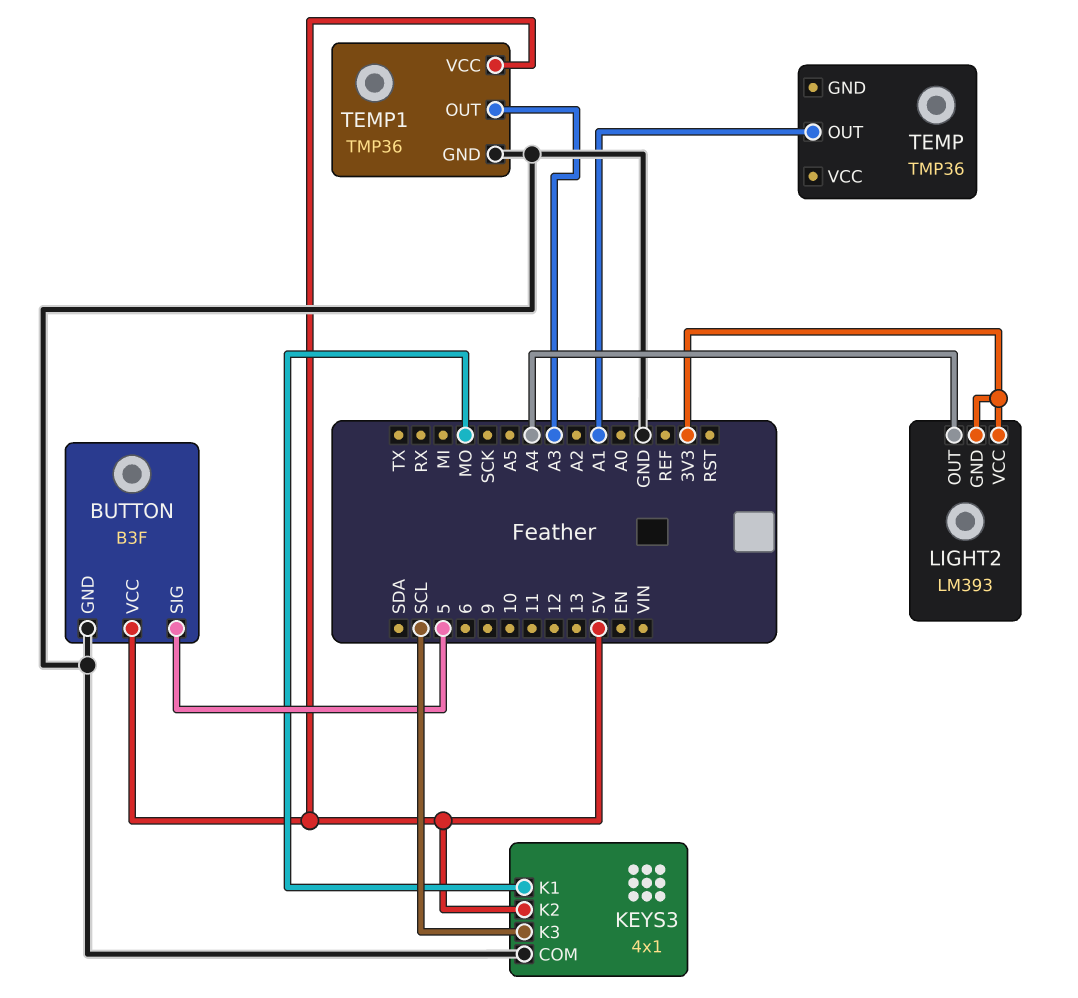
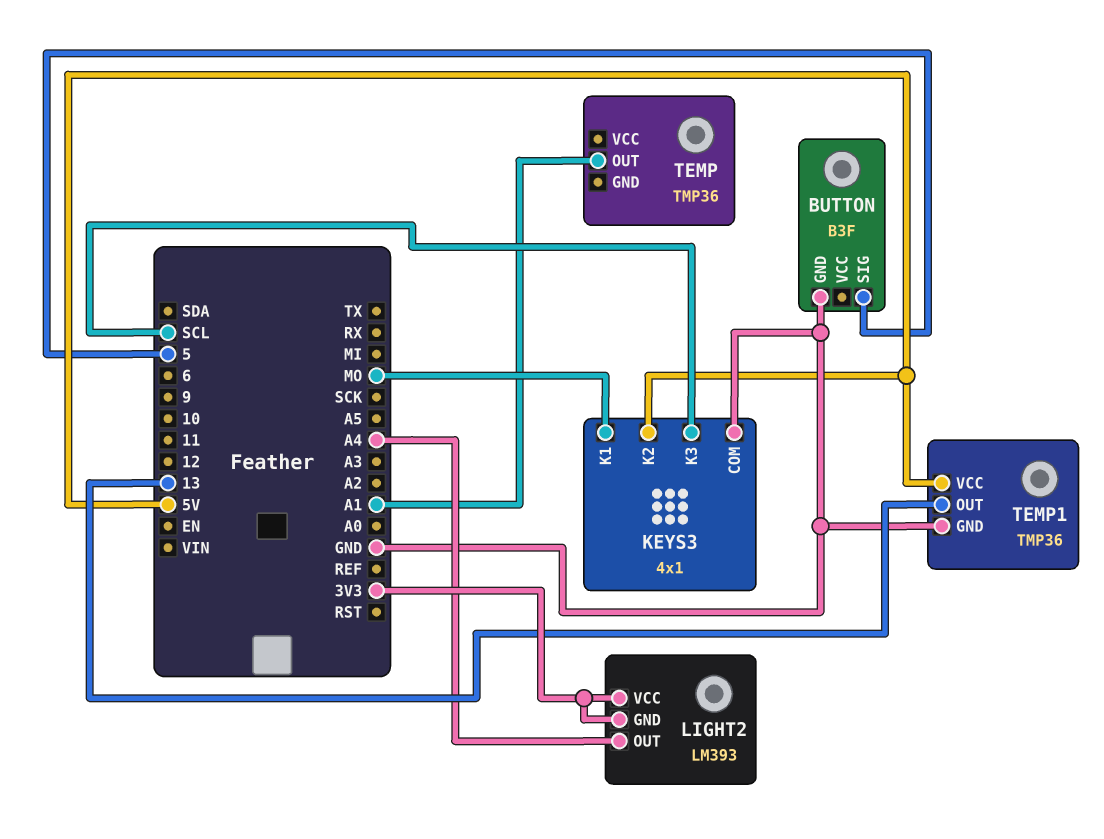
BUTTON pin VCC: 5V -> none
TEMP1 pin OUT: A3 -> 13

